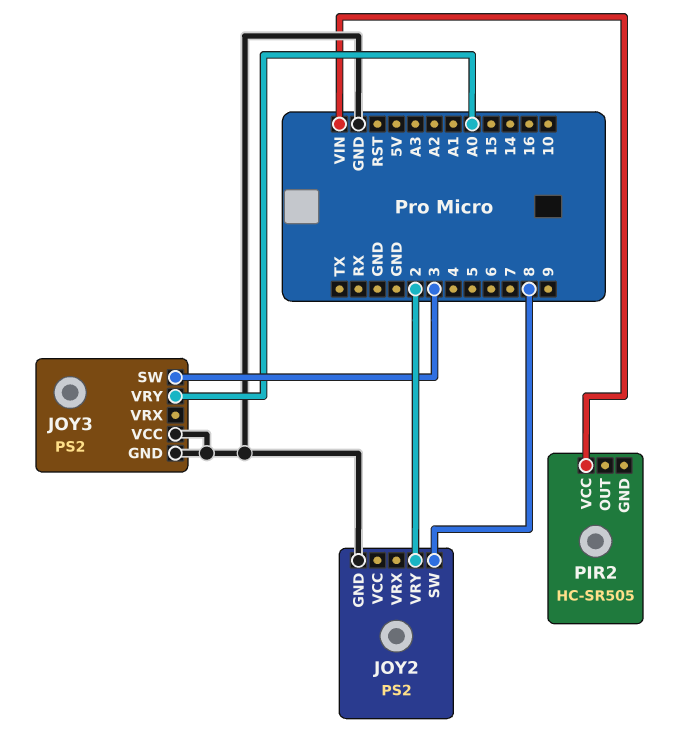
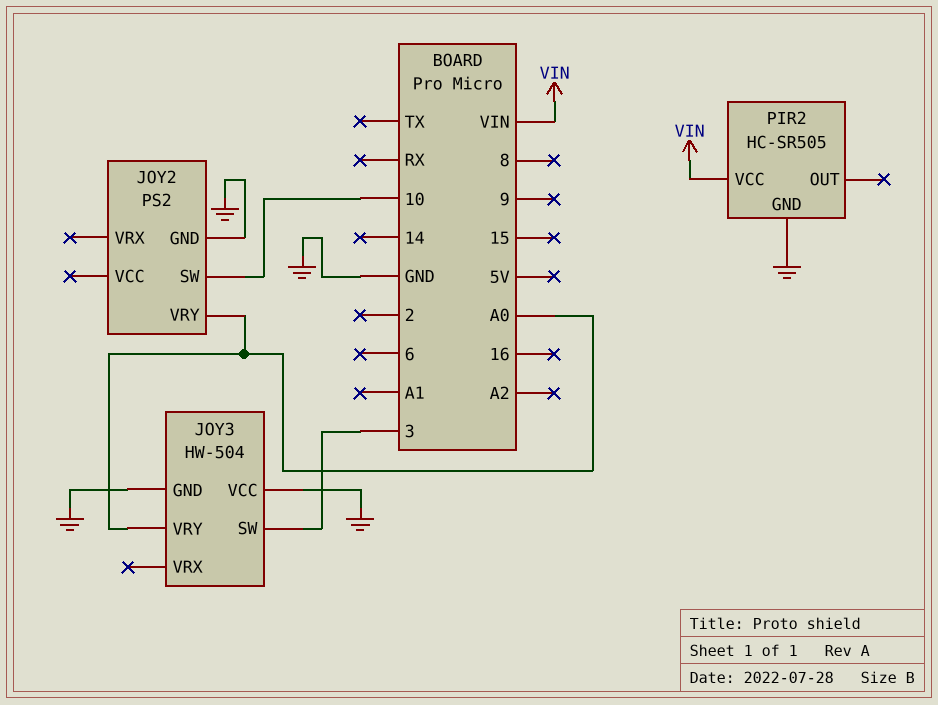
JOY2 pin SW: 8 -> 10
JOY2 pin VRY: 2 -> A0
JOY3: PS2 -> HW-504
PIR2 pin GND: none -> GND

